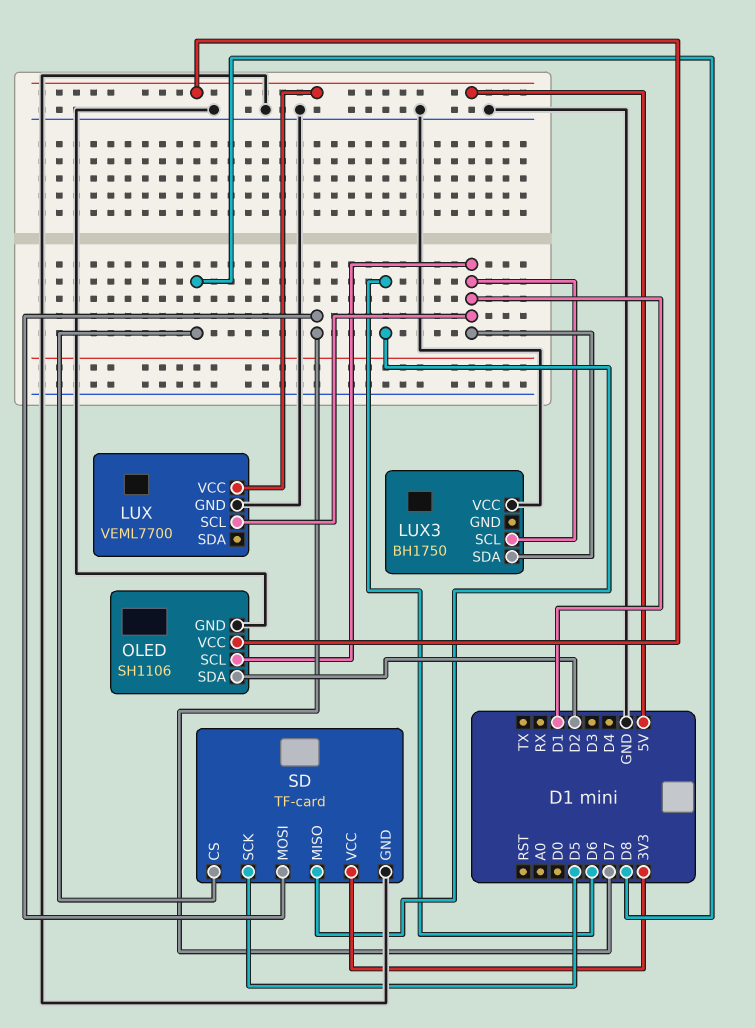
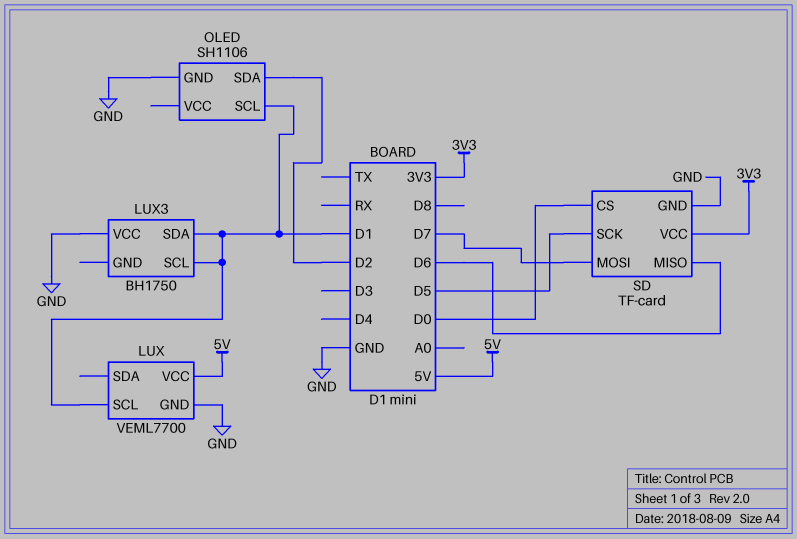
OLED pin VCC: 5V -> none
SD pin CS: D8 -> D0

